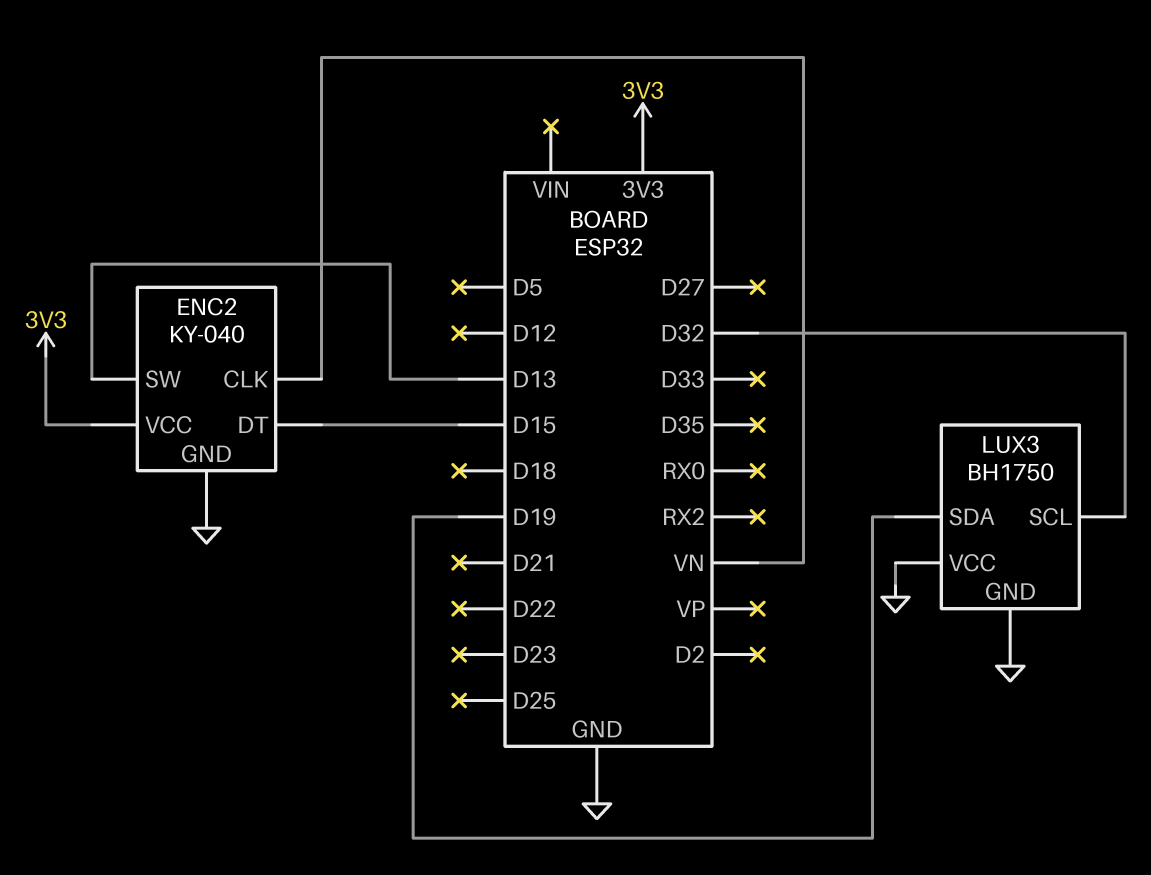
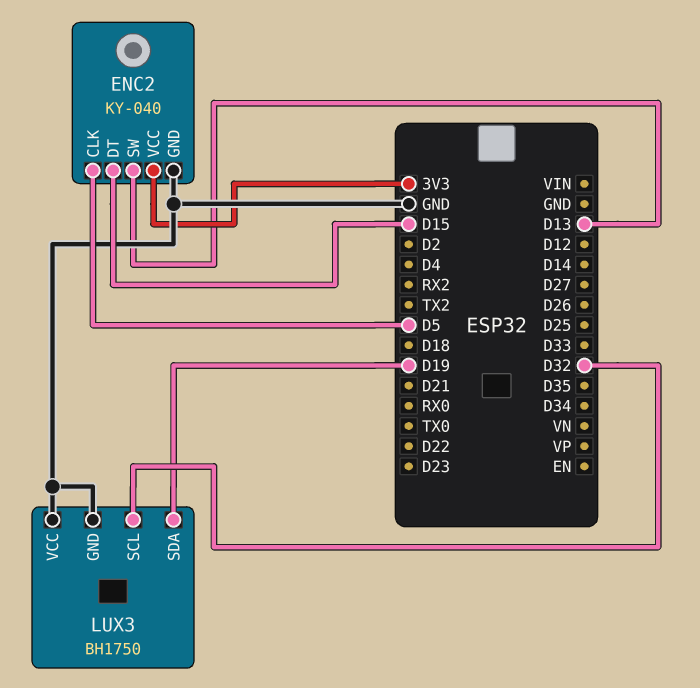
ENC2 pin CLK: VN -> D5

